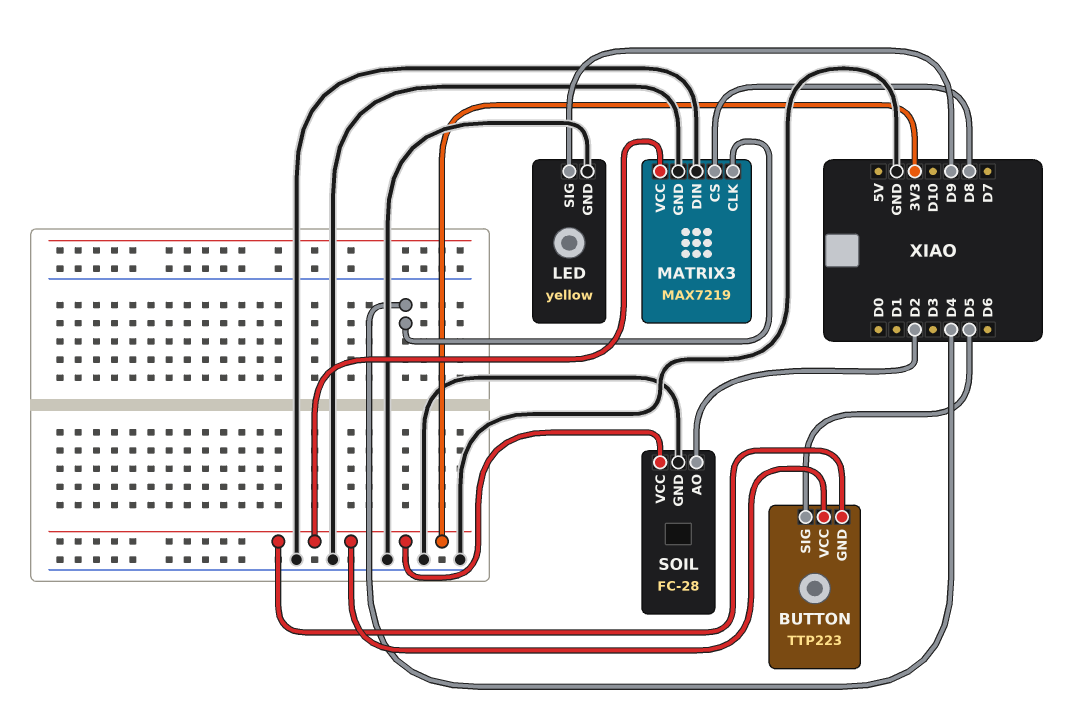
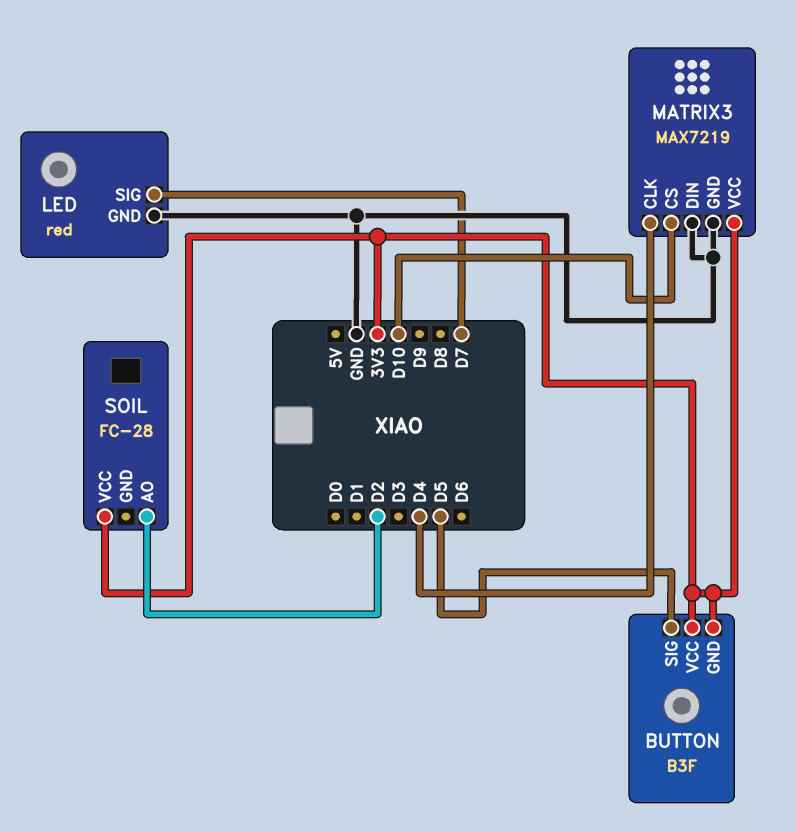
BUTTON: TTP223 -> B3F
LED: yellow -> red
LED pin SIG: D9 -> D7
MATRIX3 pin CS: D8 -> D10
SOIL pin GND: GND -> none

